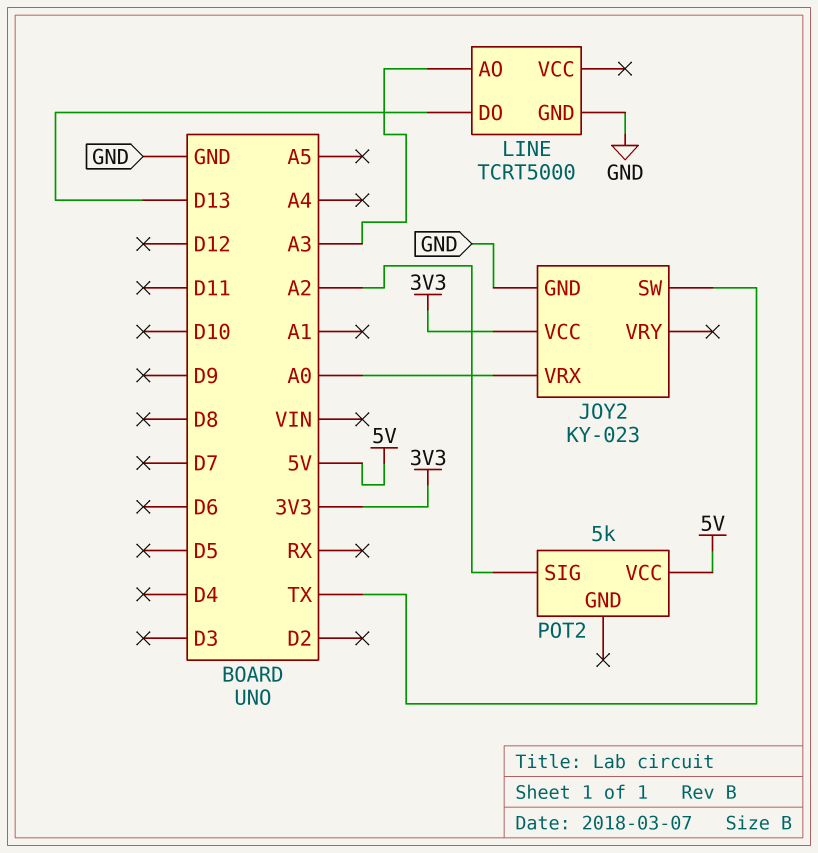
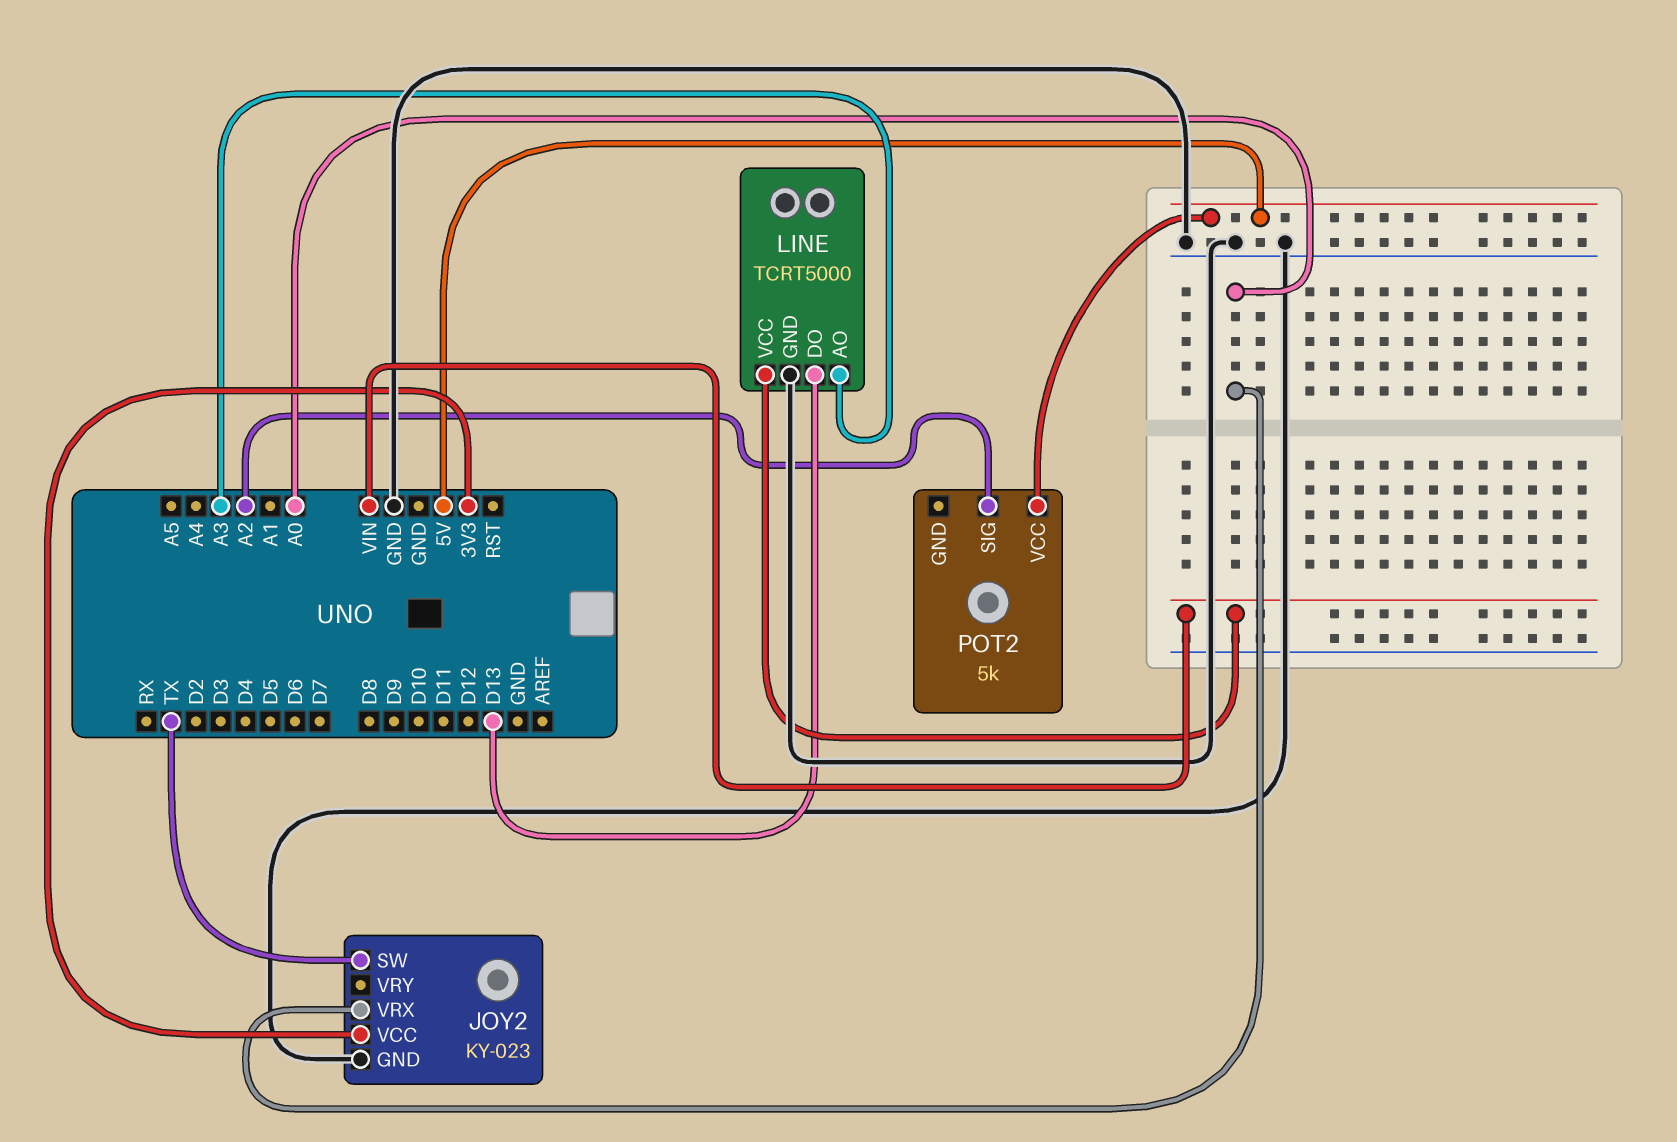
LINE pin VCC: none -> VIN

